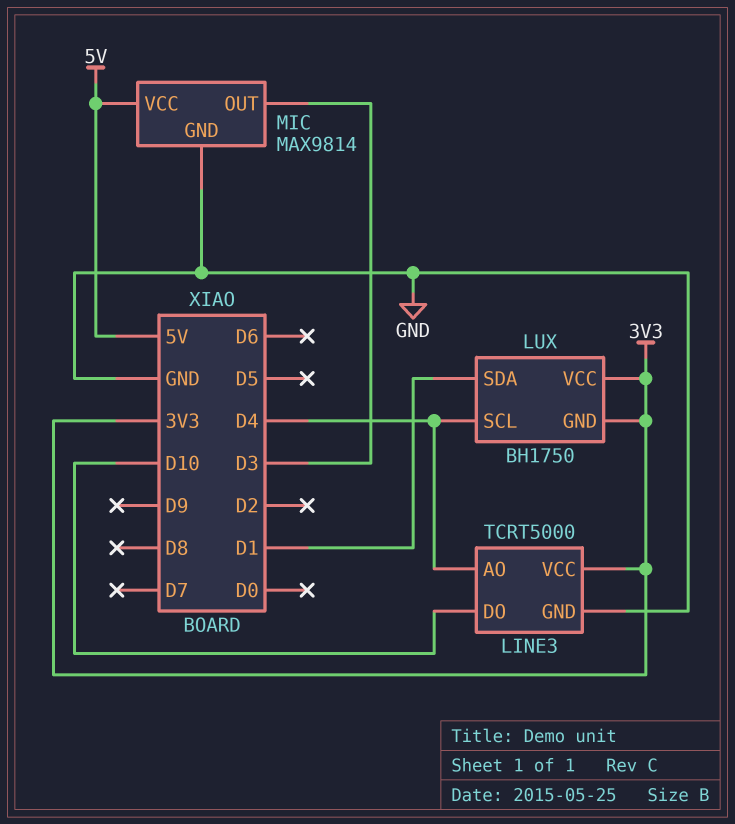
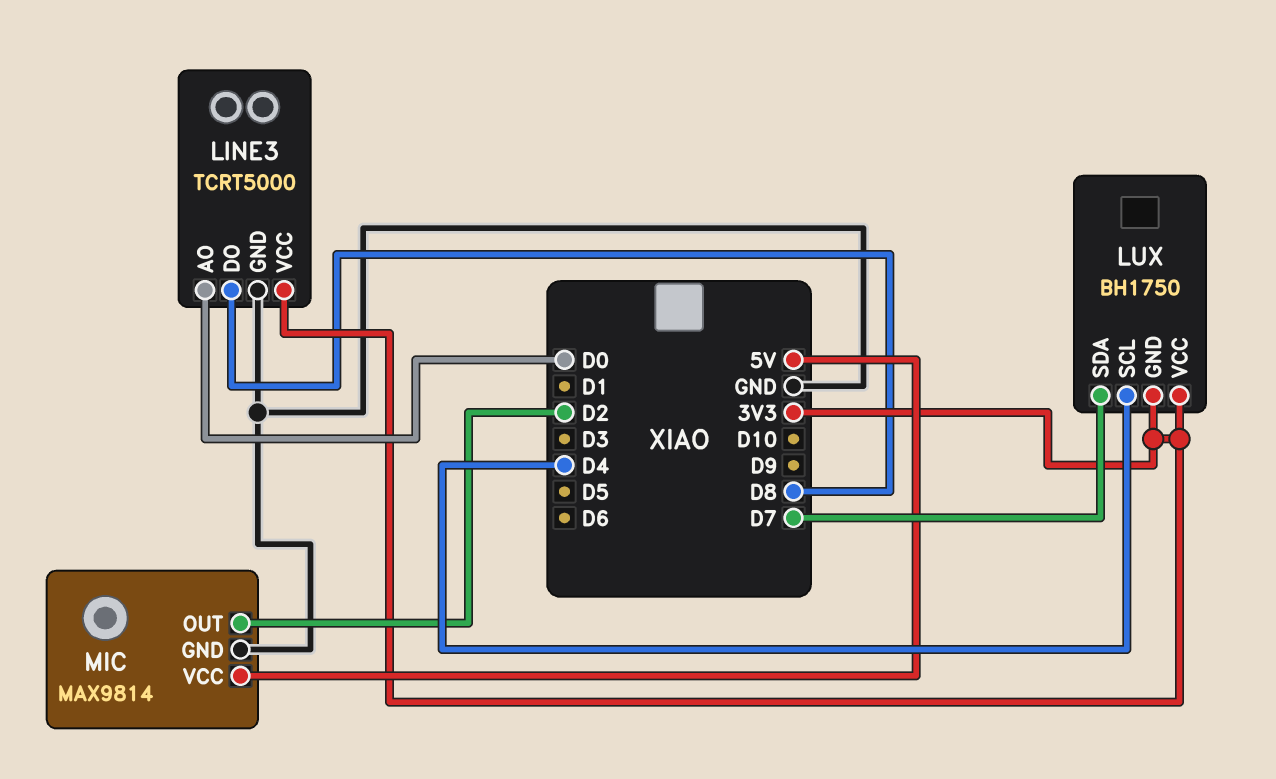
LINE3 pin AO: D4 -> D0
LINE3 pin DO: D10 -> D8
LUX pin SDA: D1 -> D7
MIC pin OUT: D3 -> D2

